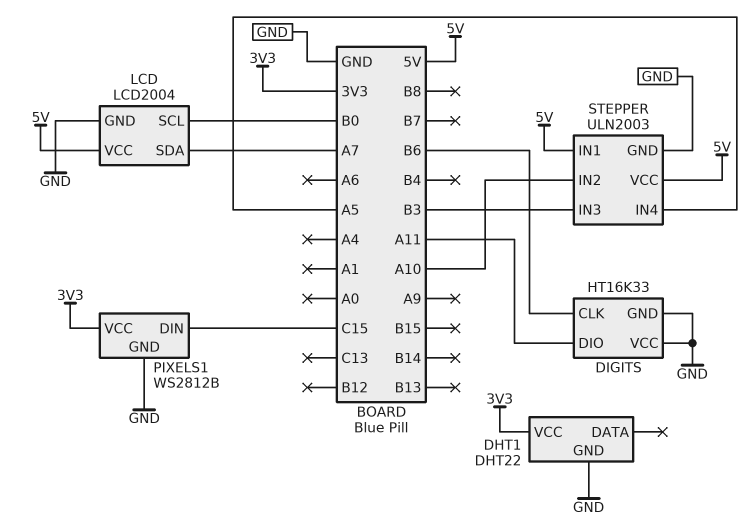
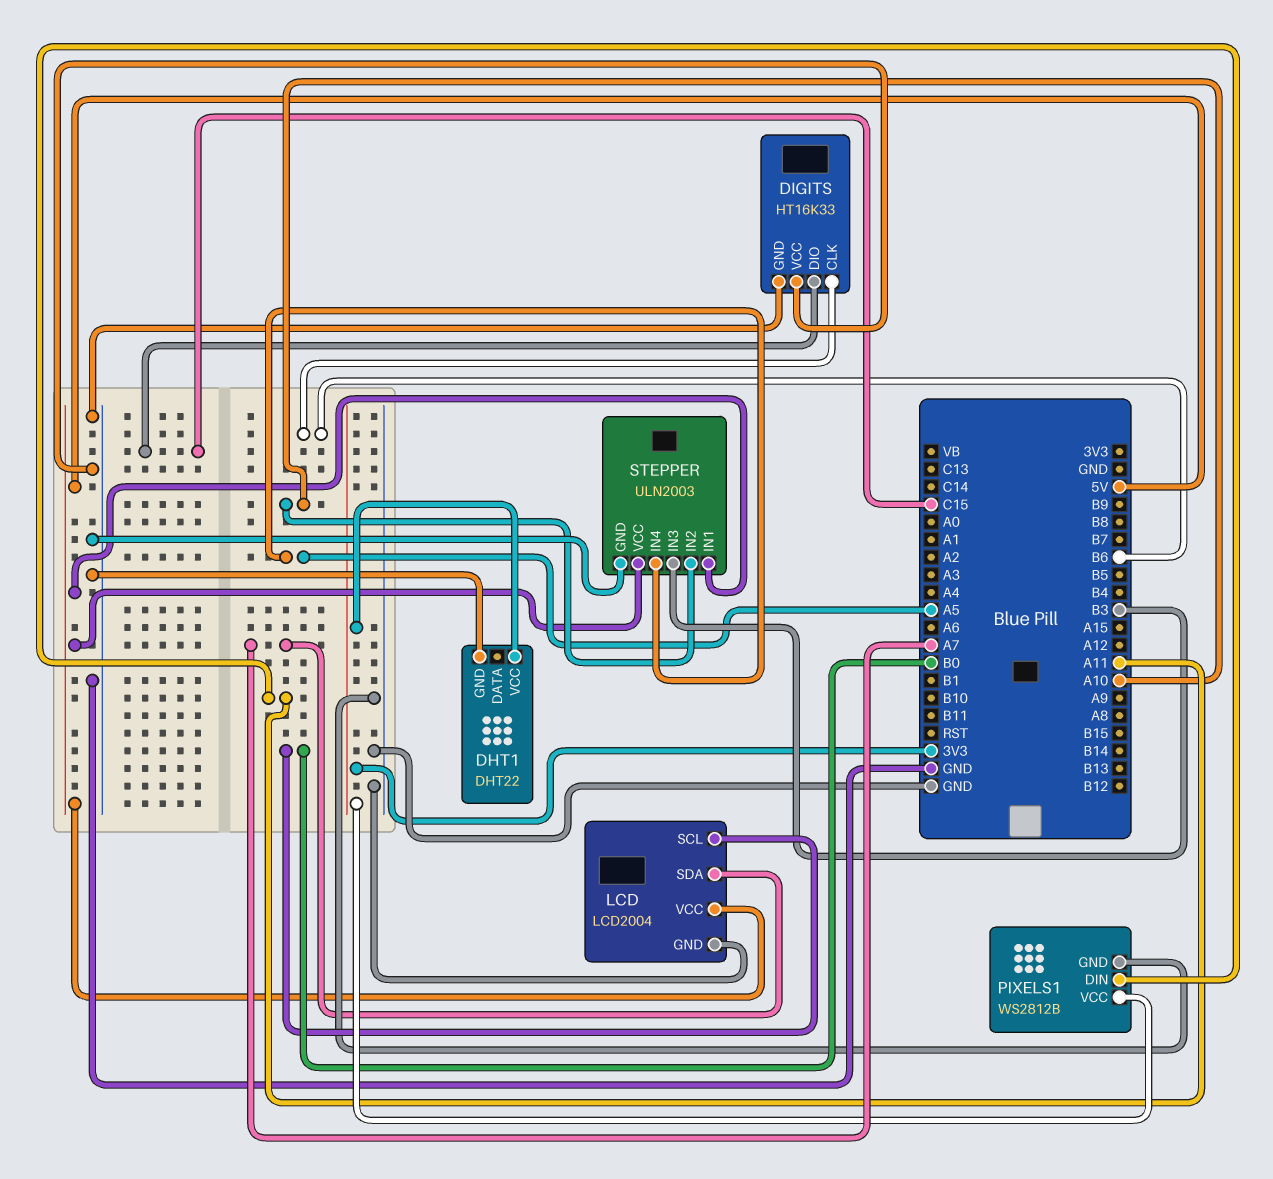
DIGITS pin DIO: A11 -> C15
PIXELS1 pin DIN: C15 -> A11

